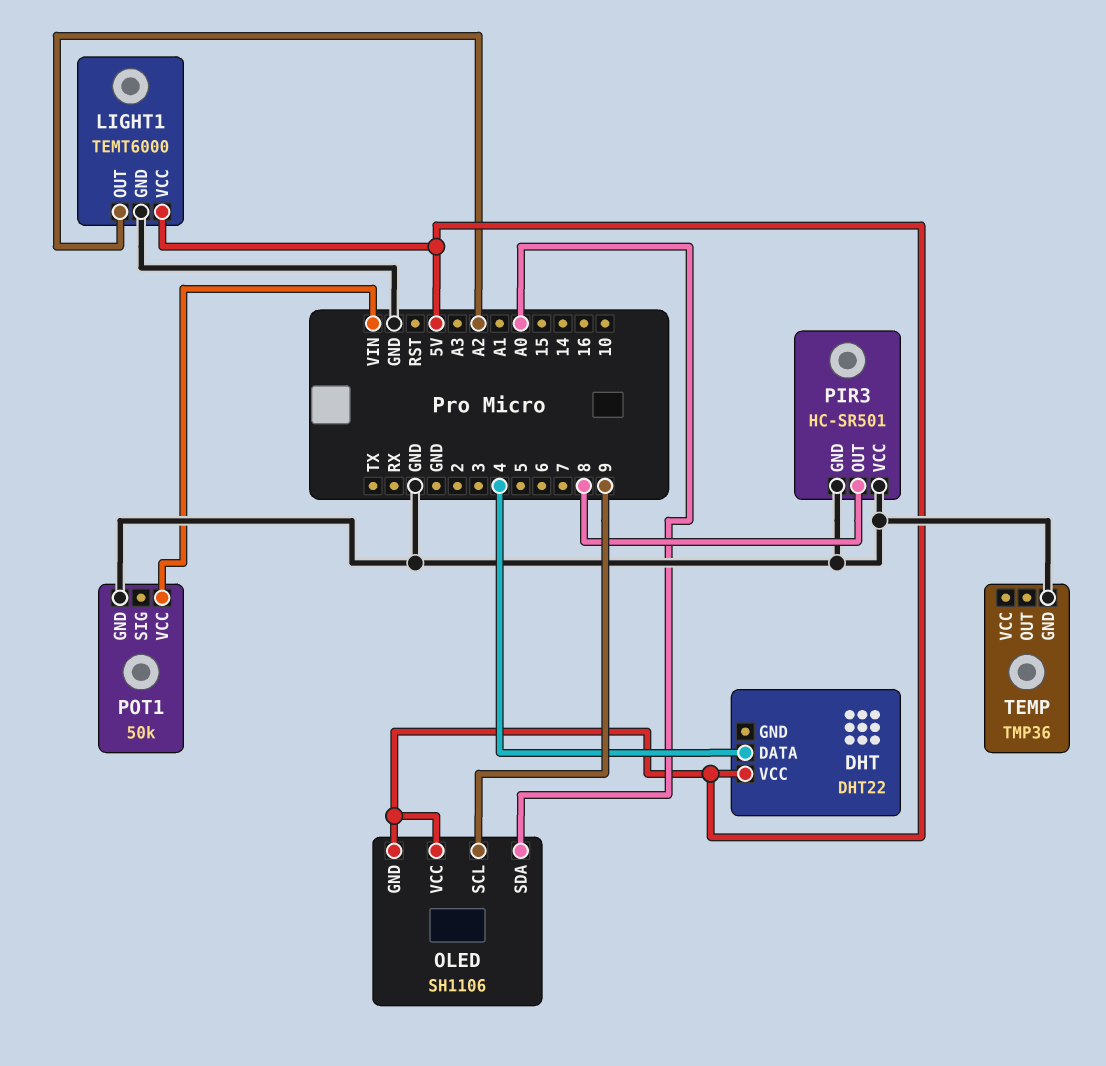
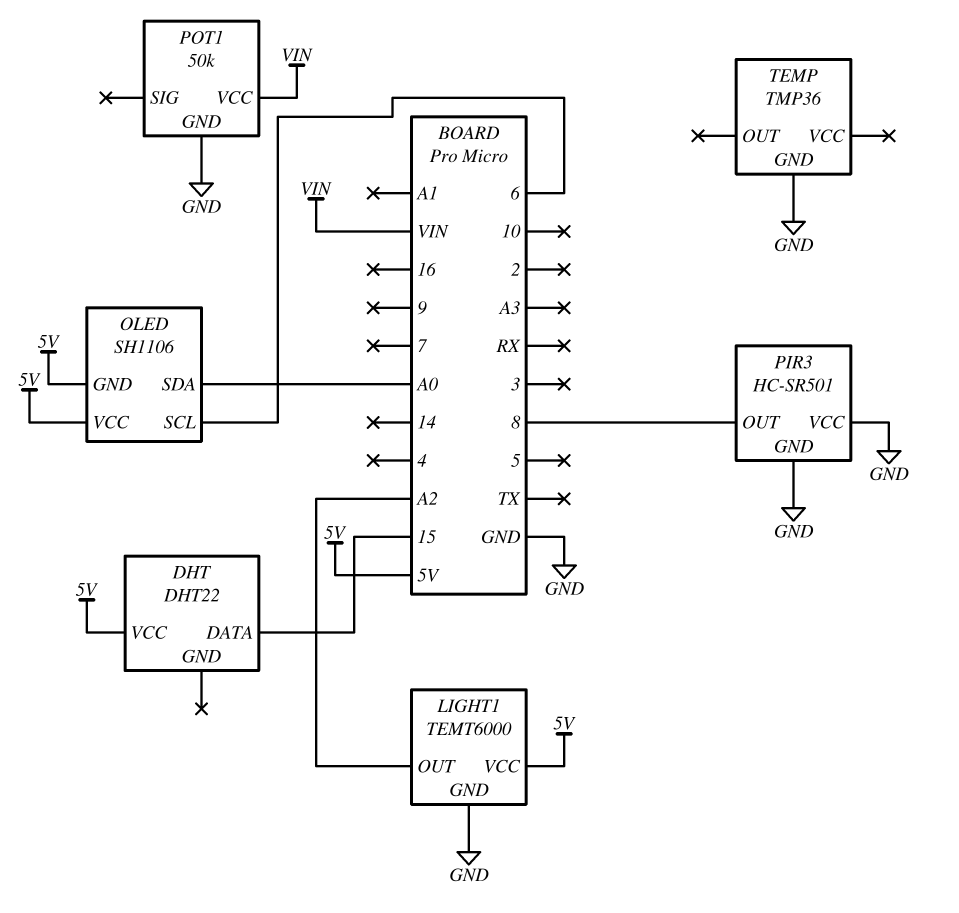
DHT pin DATA: 4 -> 15
OLED pin SCL: 9 -> 6

